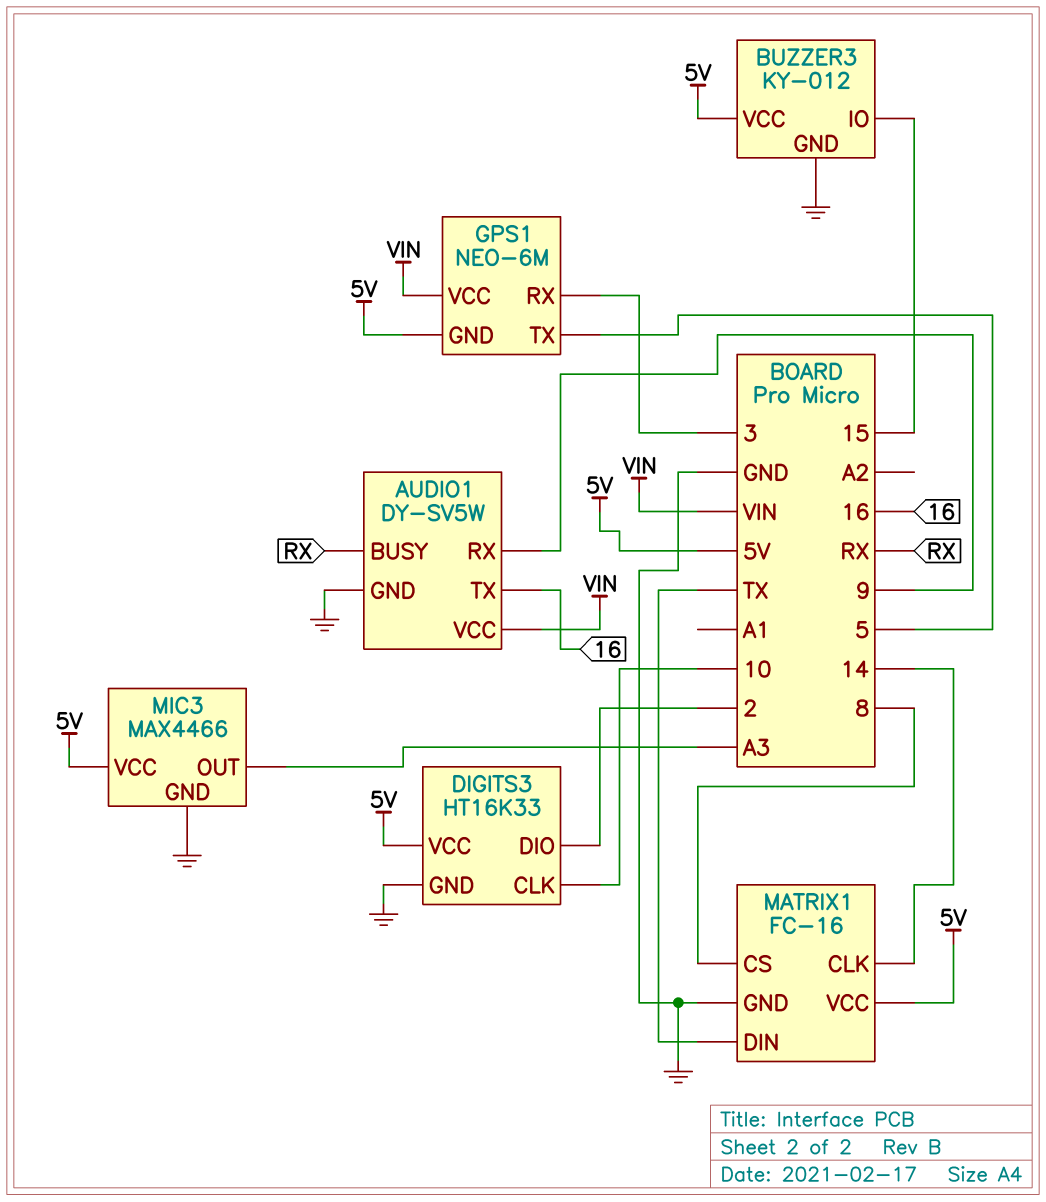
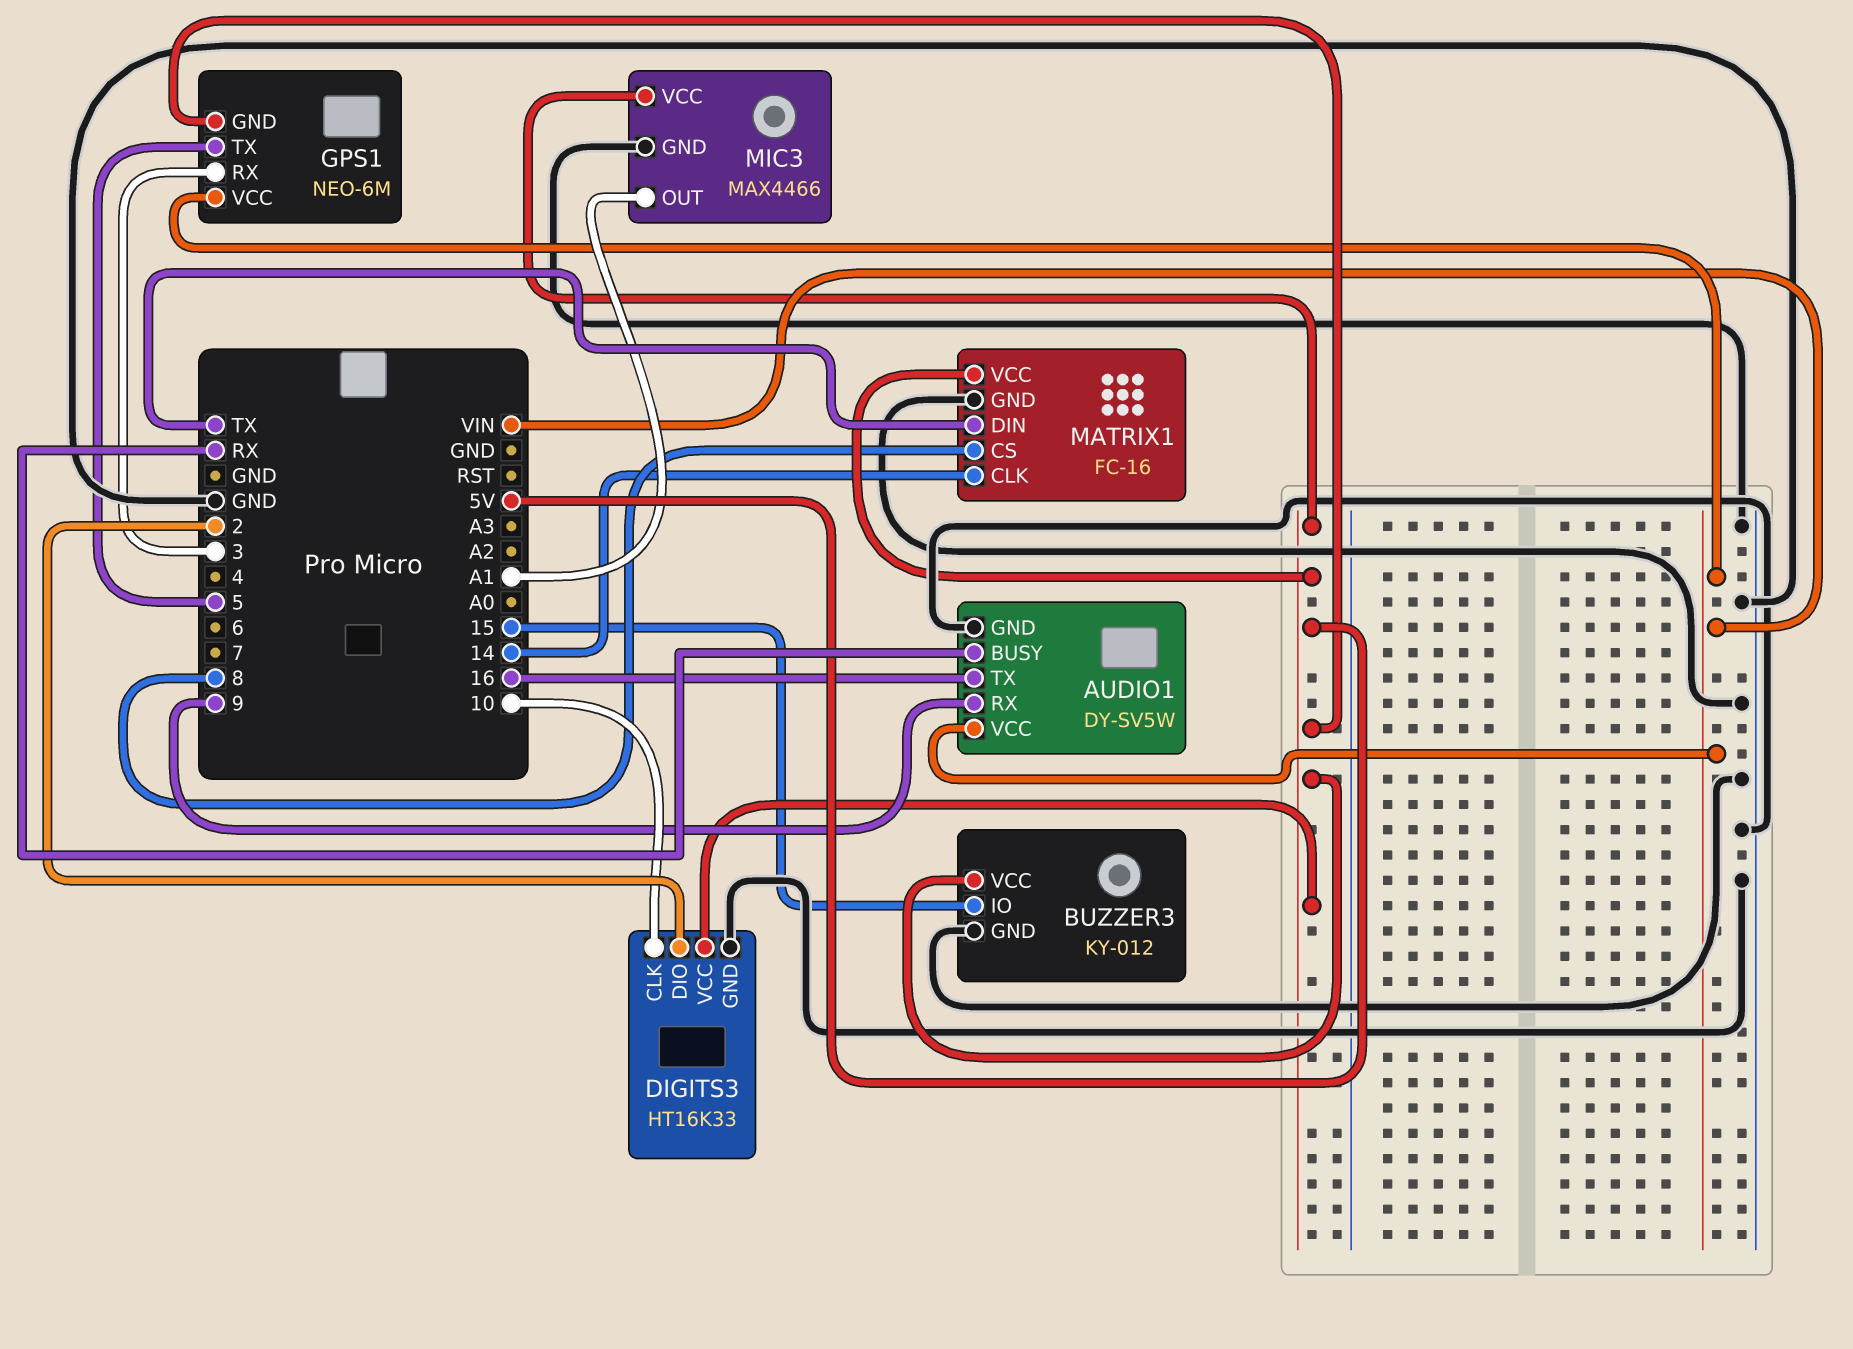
MIC3 pin OUT: A3 -> A1

